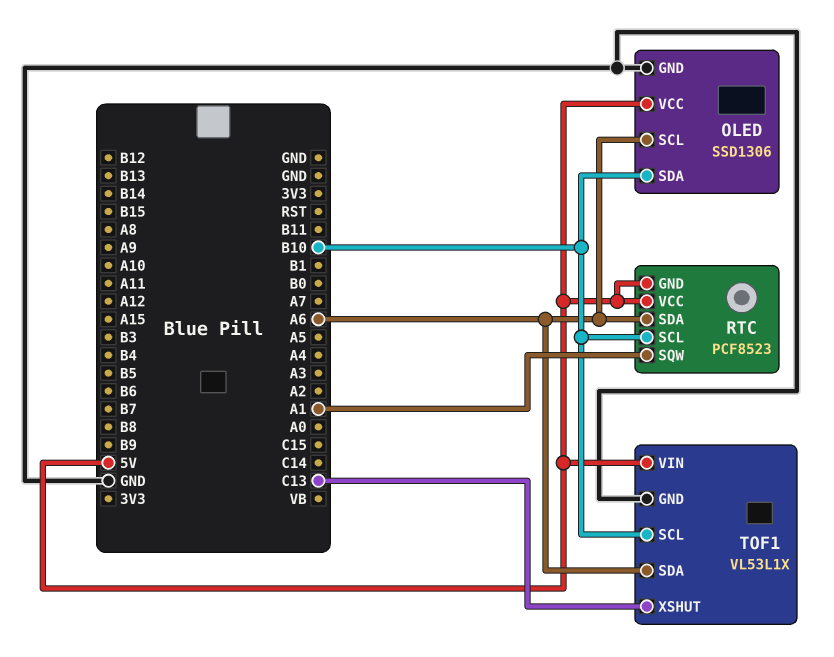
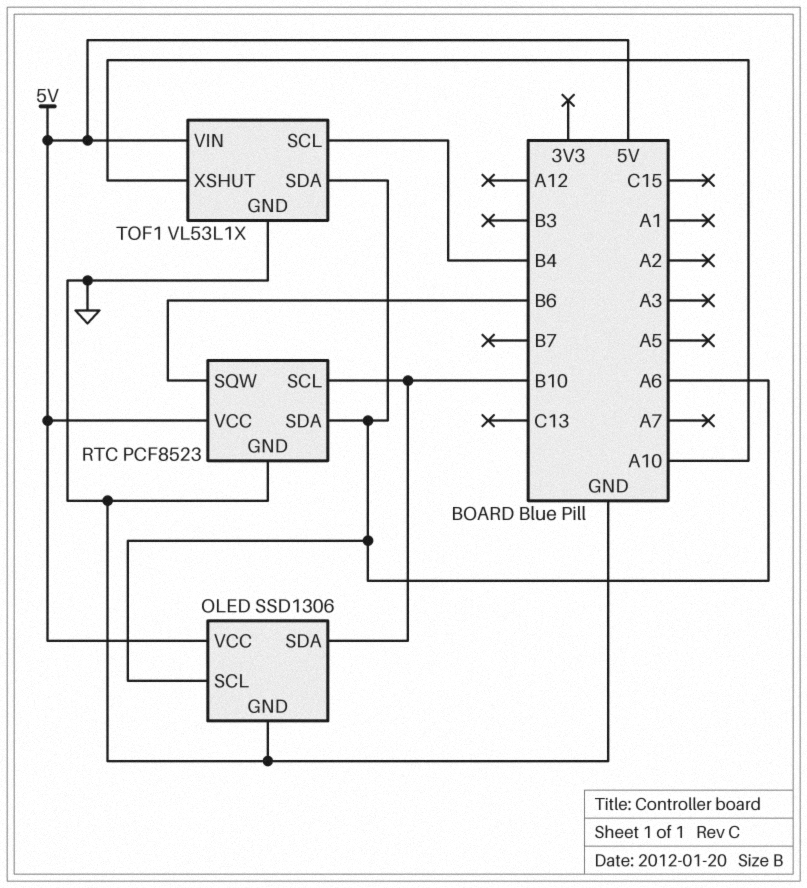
RTC pin GND: 5V -> GND
RTC pin SQW: A1 -> B6
TOF1 pin SCL: B10 -> B4
TOF1 pin XSHUT: C13 -> A10

